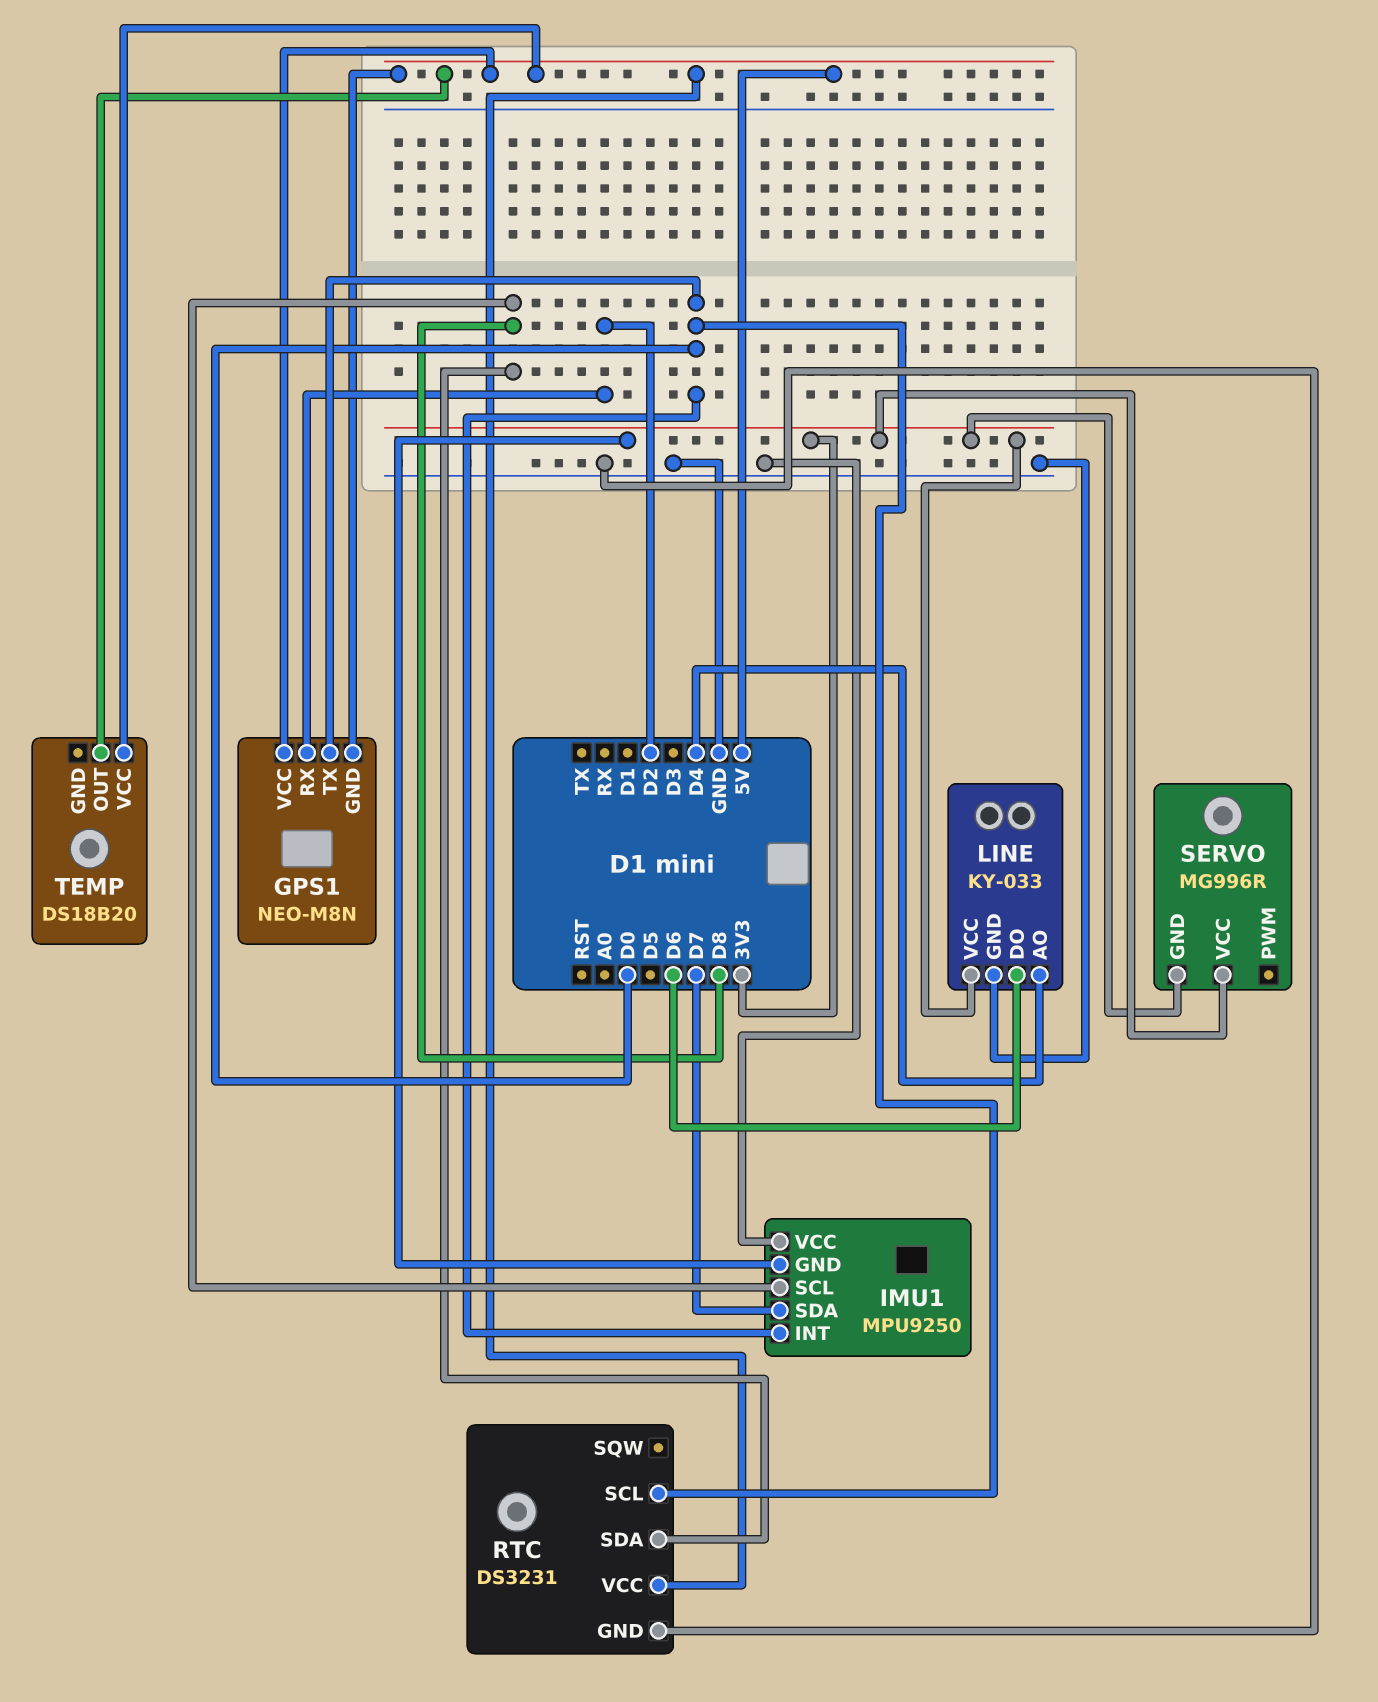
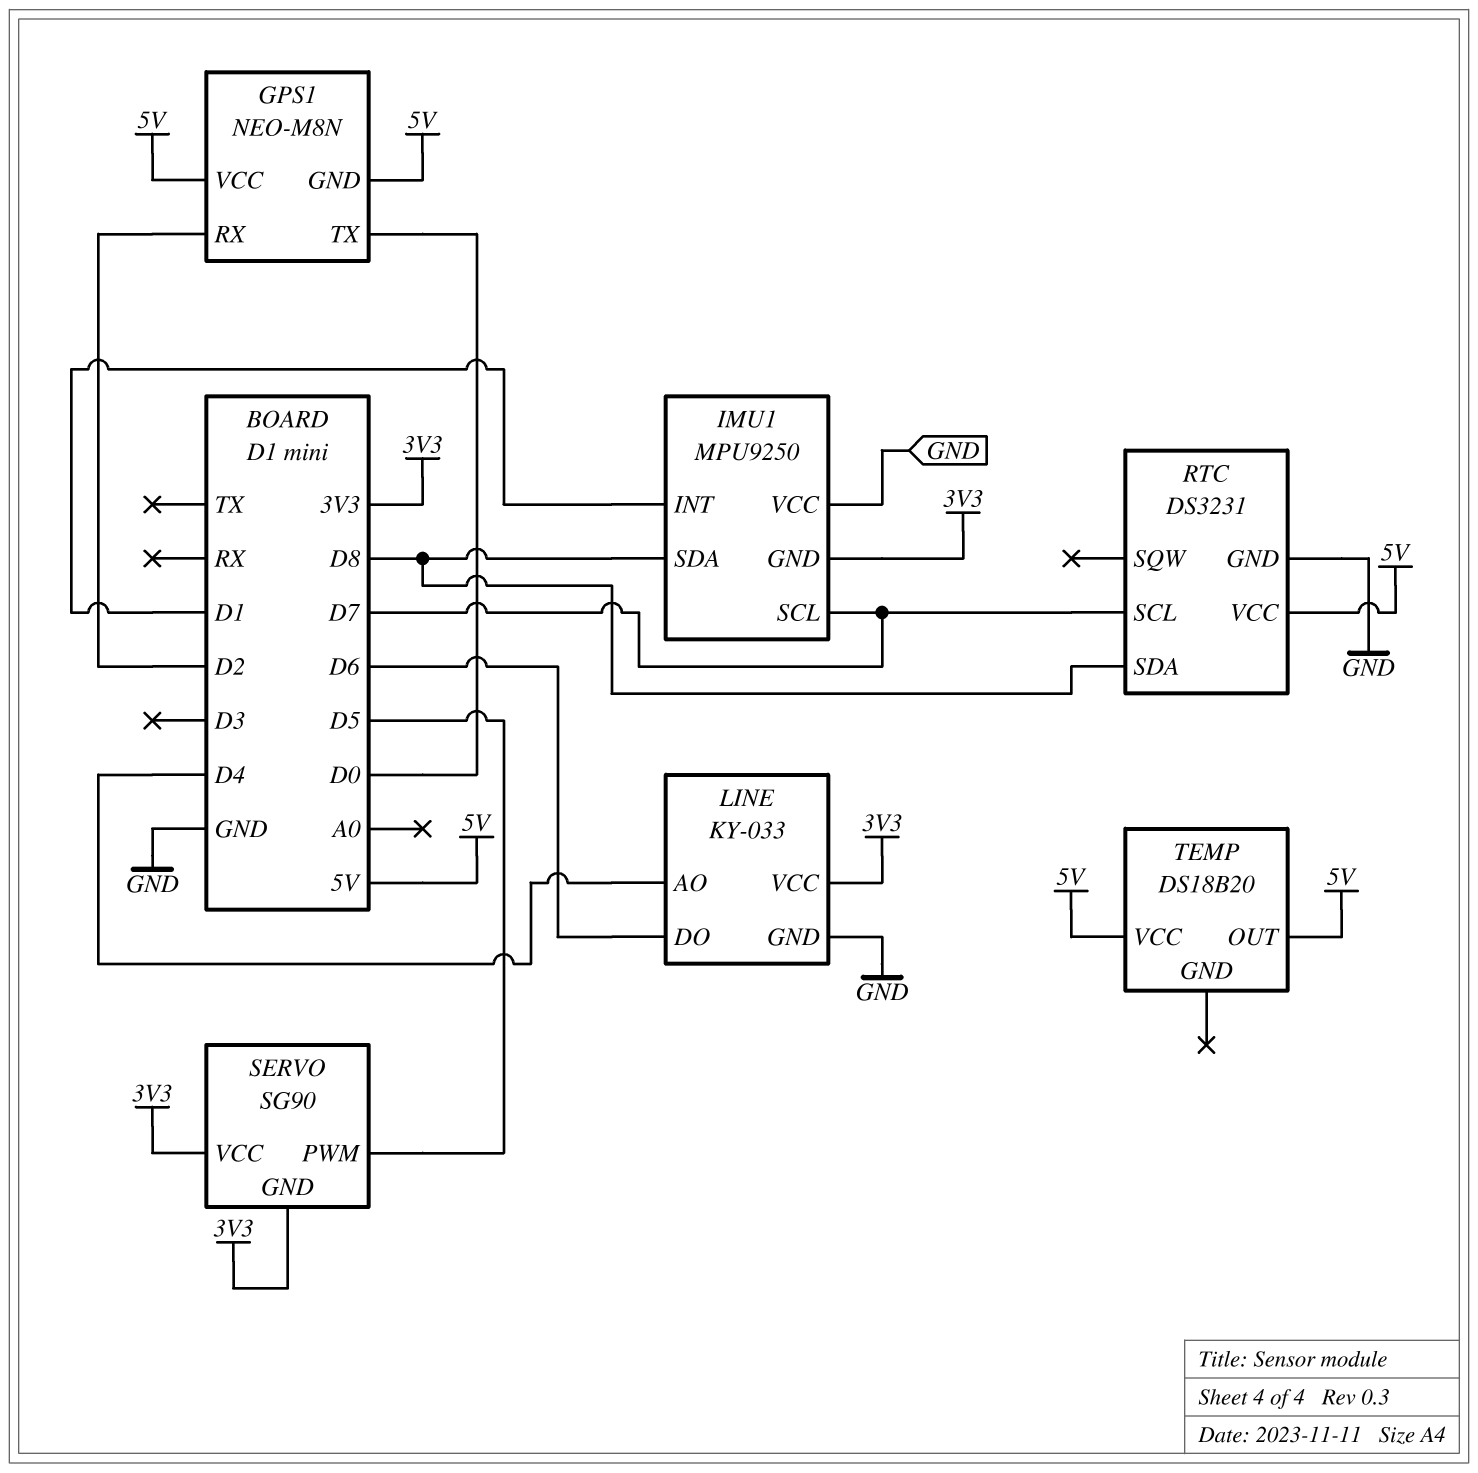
IMU1 pin INT: D0 -> D1
IMU1 pin SCL: D8 -> D7
IMU1 pin SDA: D7 -> D8
RTC pin SCL: D0 -> D7
SERVO: MG996R -> SG90
SERVO pin PWM: none -> D5

